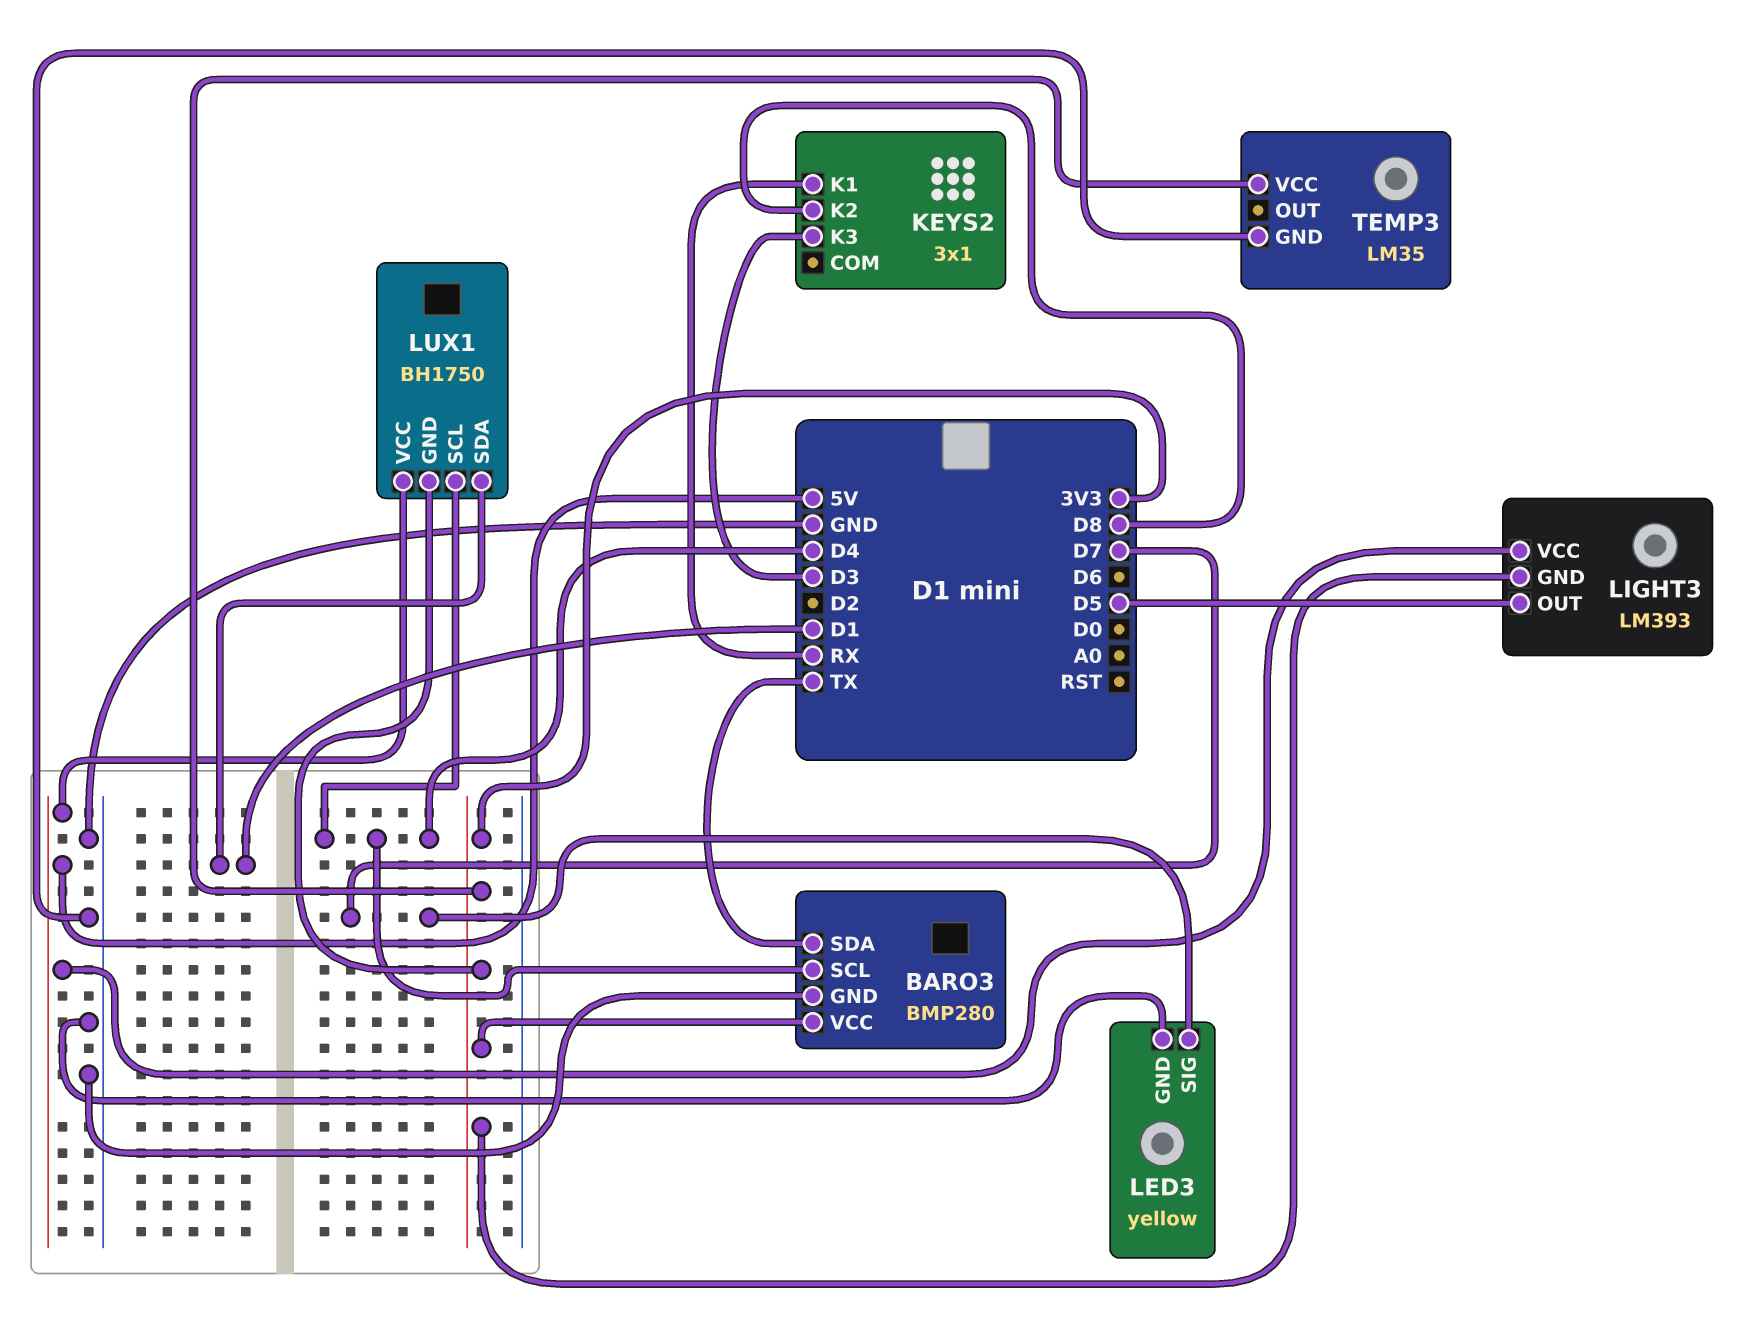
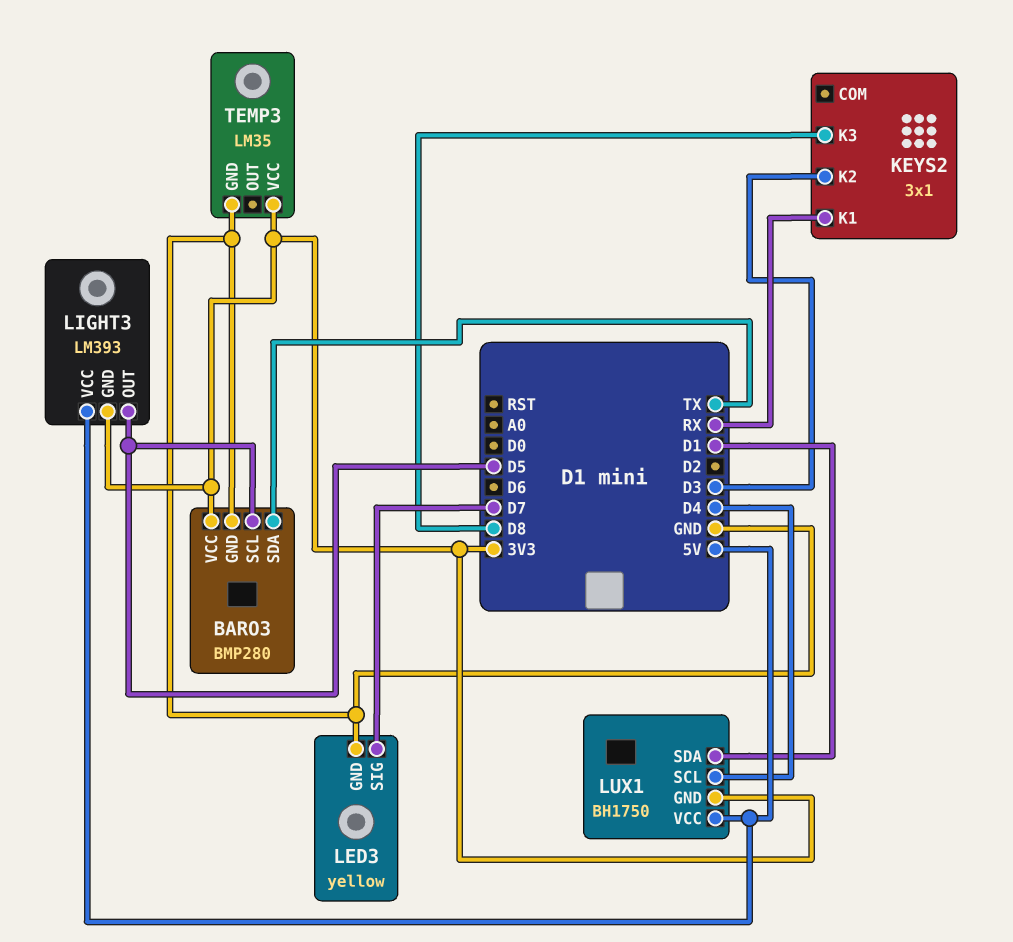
BARO3 pin SCL: D4 -> D5
KEYS2 pin K2: D8 -> D3
KEYS2 pin K3: D3 -> D8

